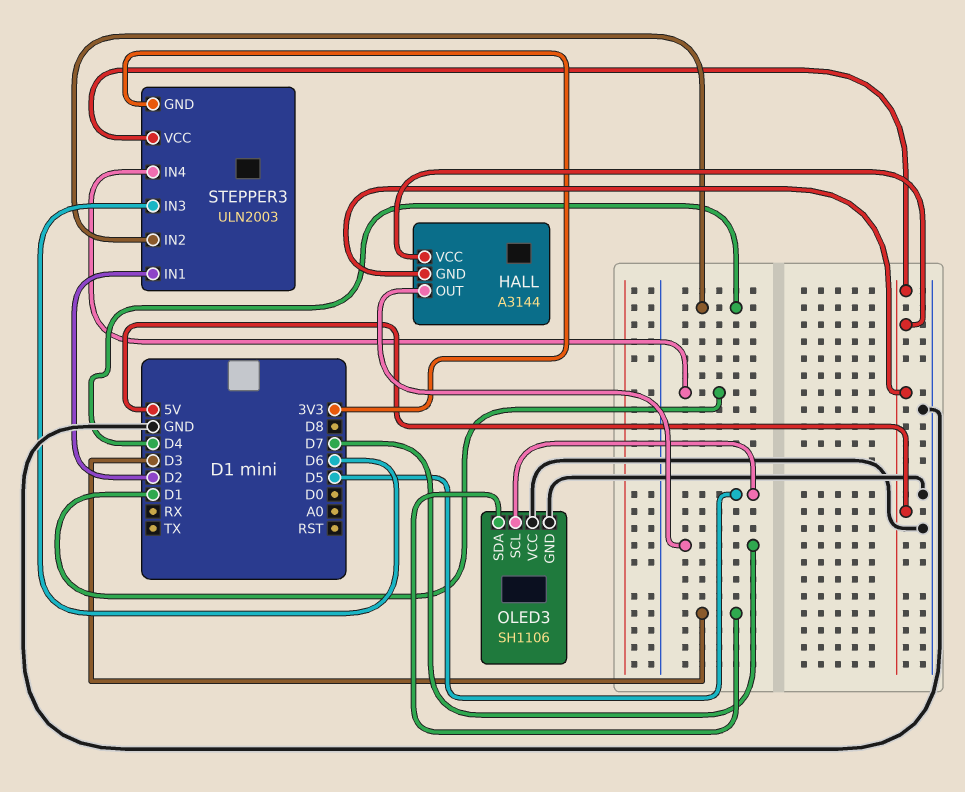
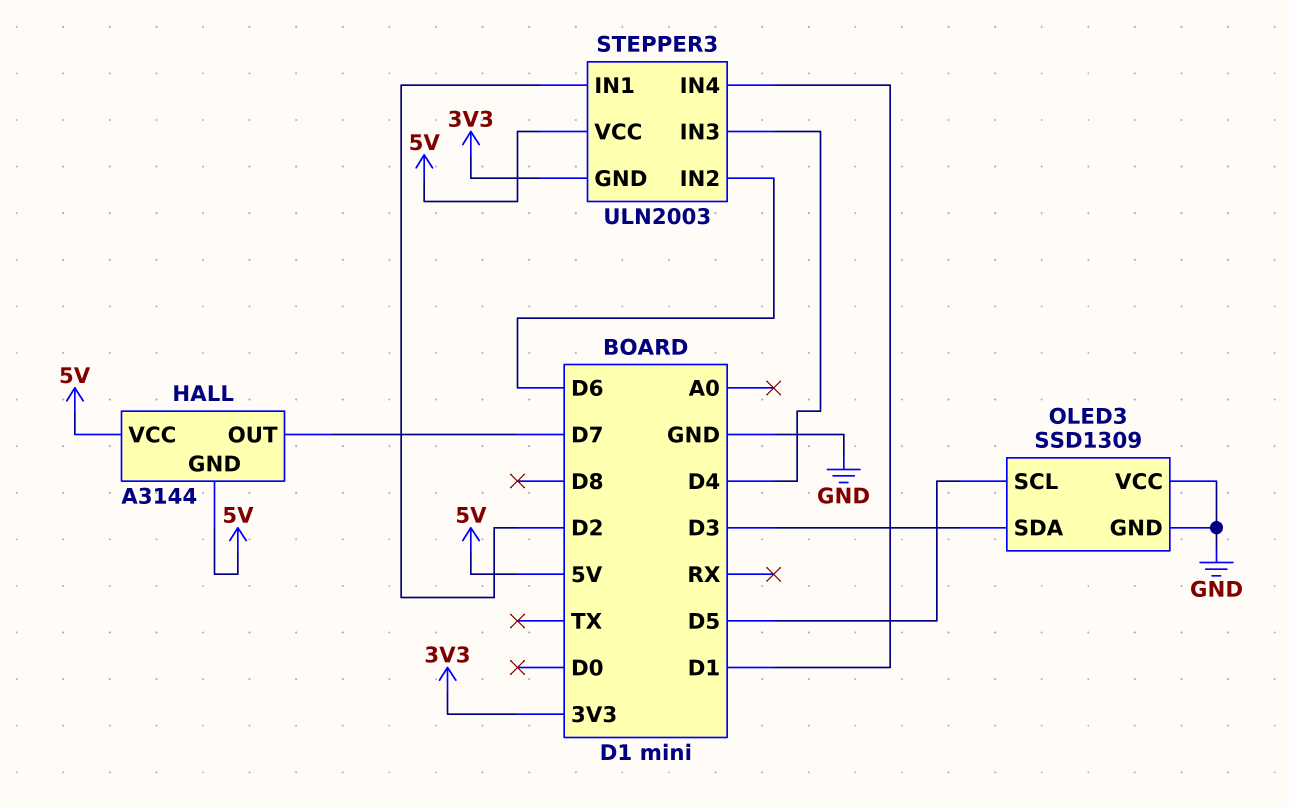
OLED3: SH1106 -> SSD1309
STEPPER3 pin IN2: D4 -> D6
STEPPER3 pin IN3: D6 -> D4

